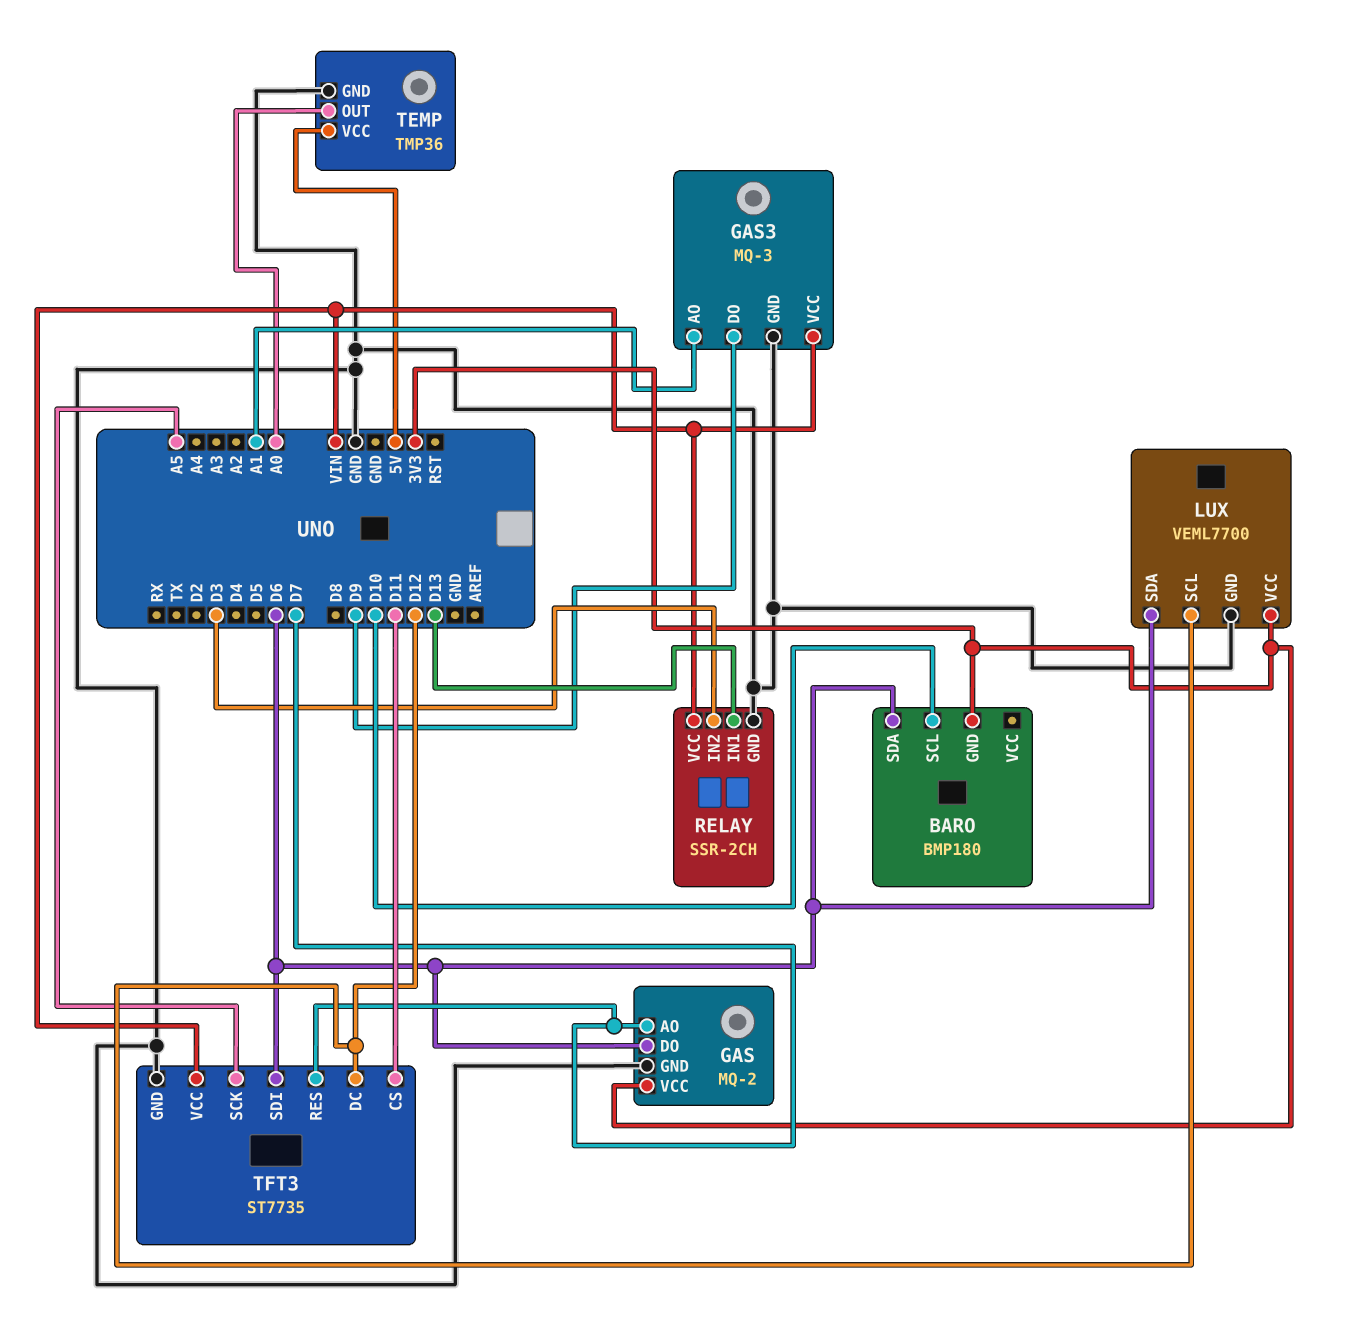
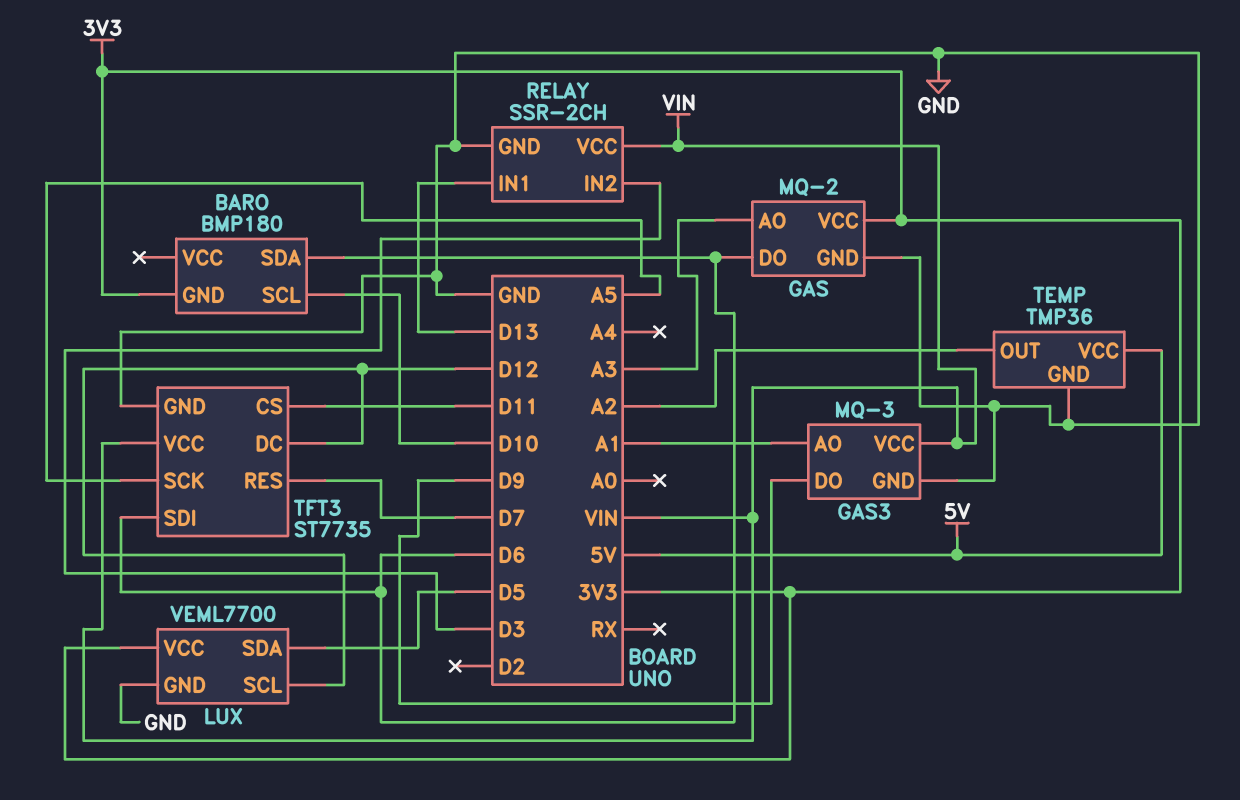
GAS pin AO: D7 -> A3
LUX pin SDA: D6 -> D5
TEMP pin OUT: A0 -> A2

